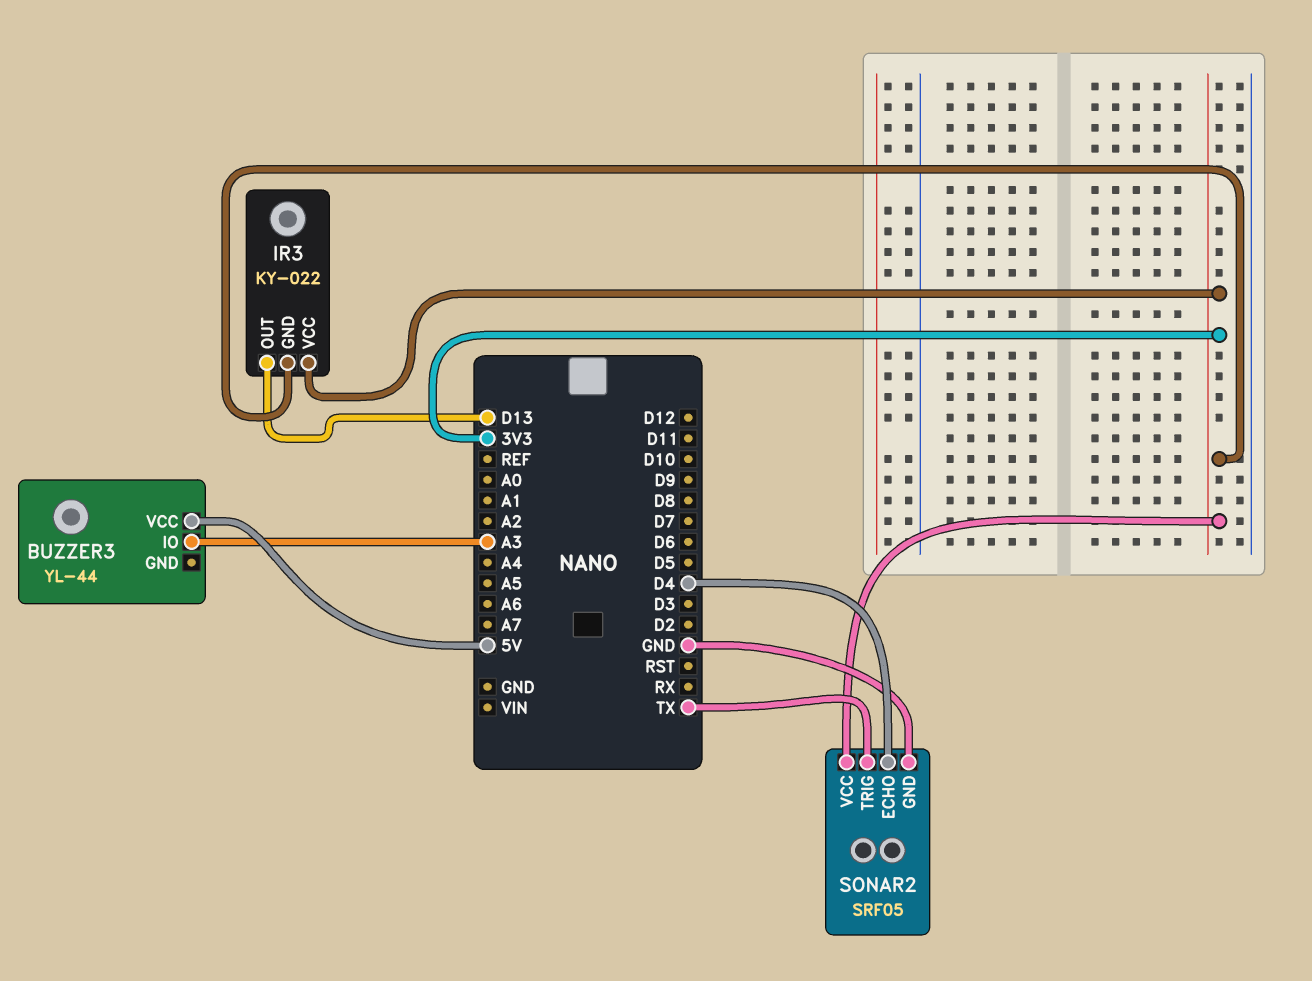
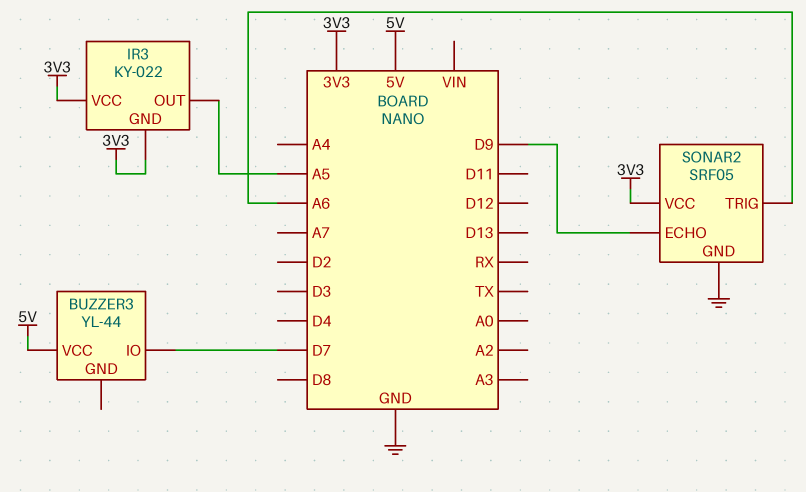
BUZZER3 pin IO: A3 -> D7
IR3 pin OUT: D13 -> A5
SONAR2 pin ECHO: D4 -> D9
SONAR2 pin TRIG: TX -> A6

